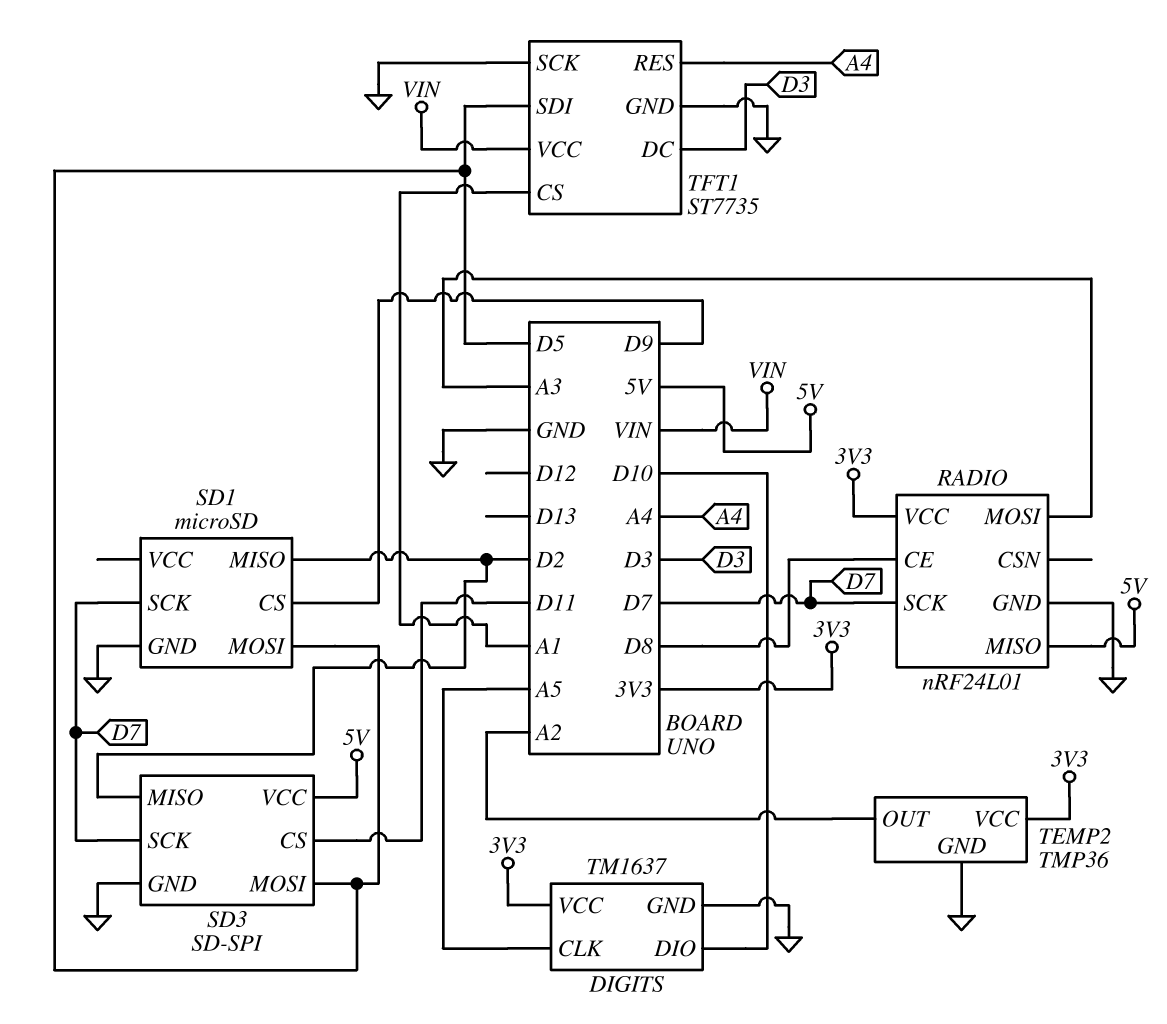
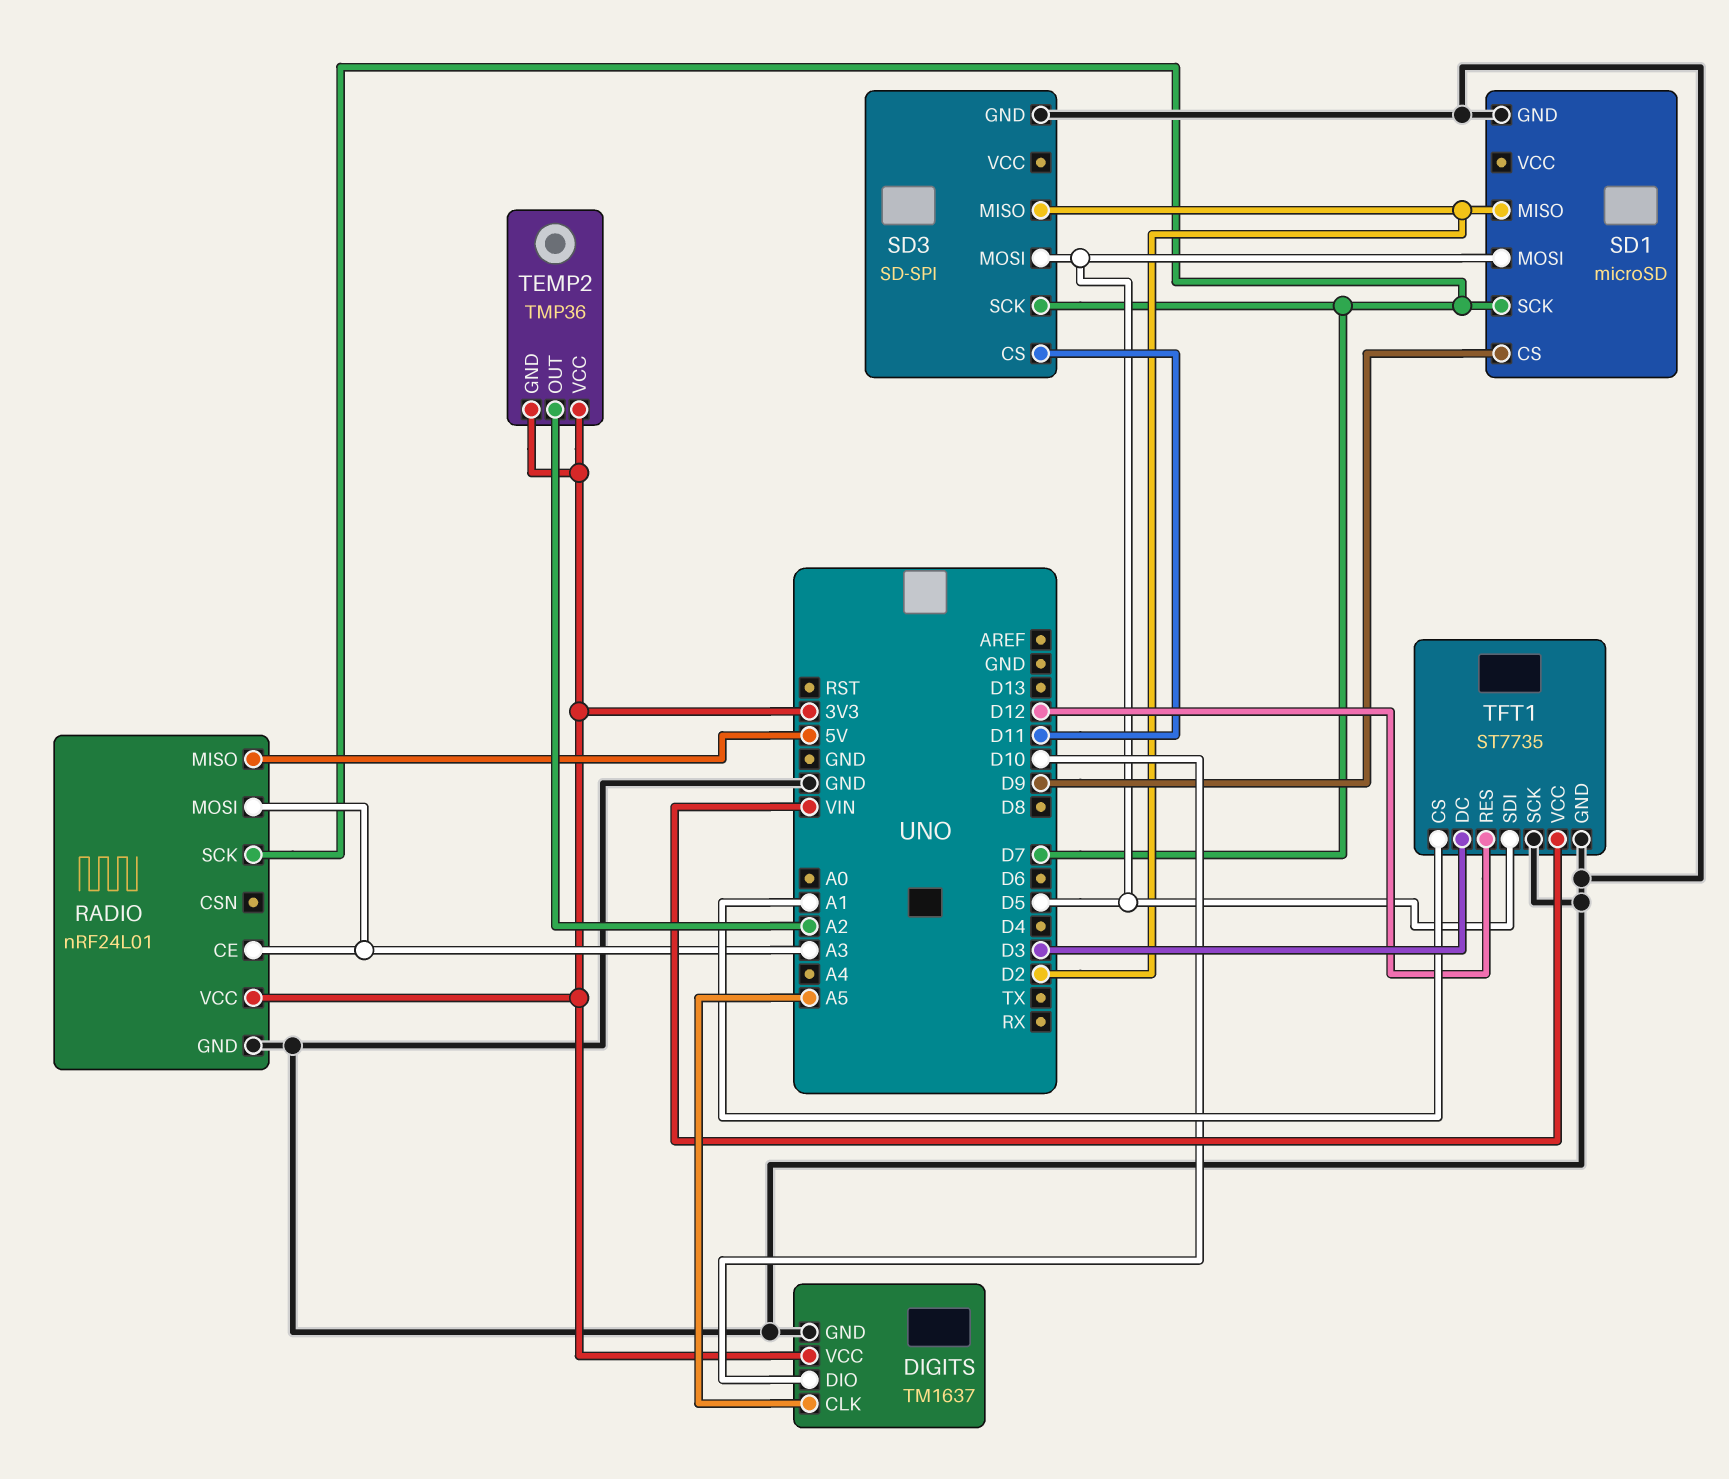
RADIO pin CE: D8 -> A3
SD3 pin VCC: 5V -> none
TEMP2 pin GND: GND -> 3V3
TFT1 pin RES: A4 -> D12

